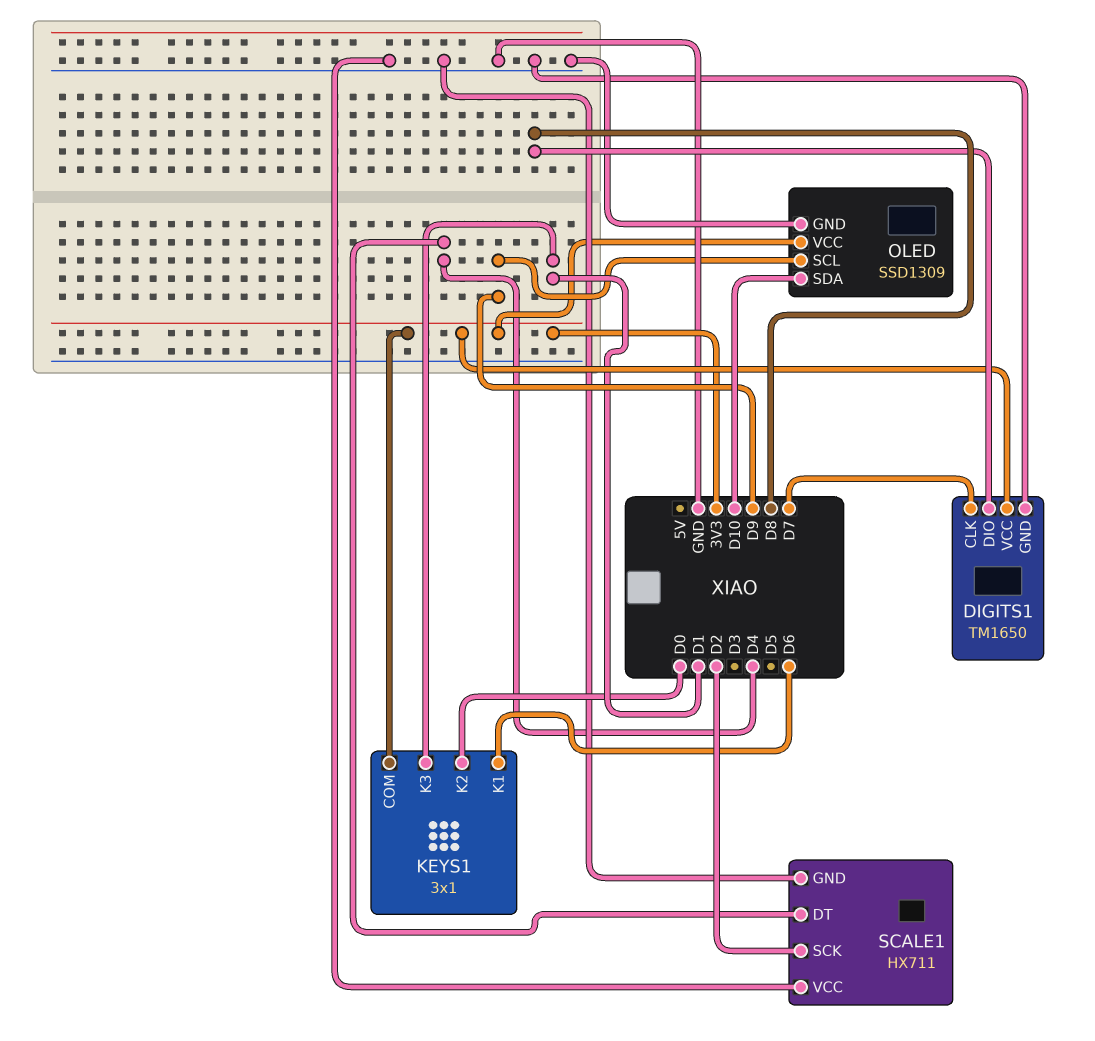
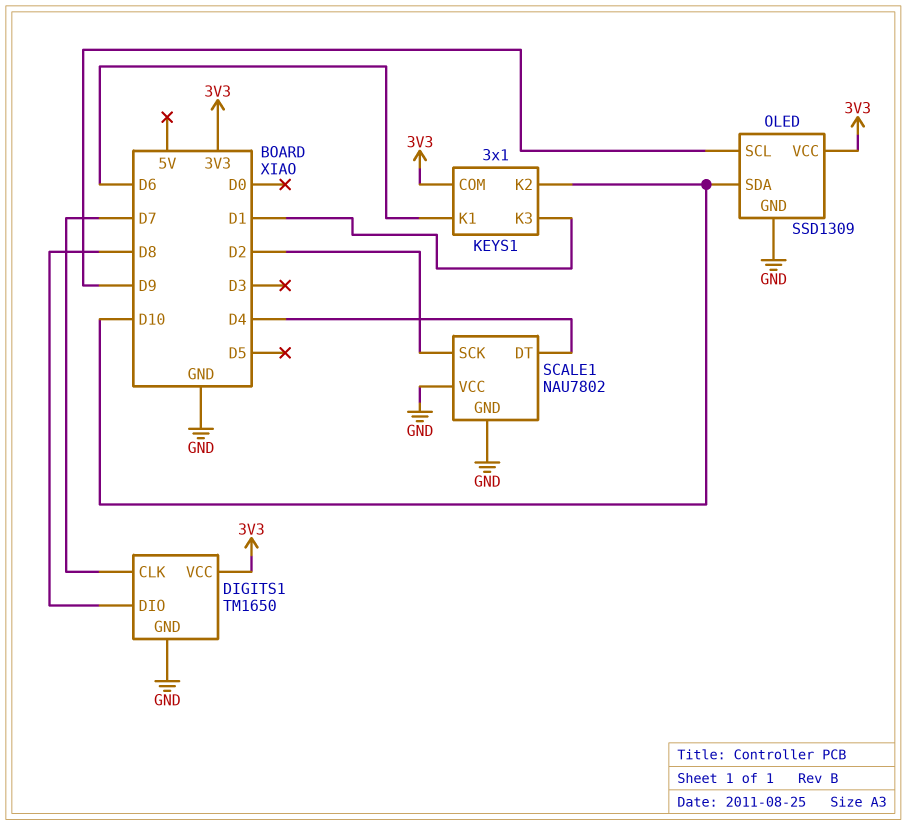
KEYS1 pin K2: D0 -> D10
SCALE1: HX711 -> NAU7802

